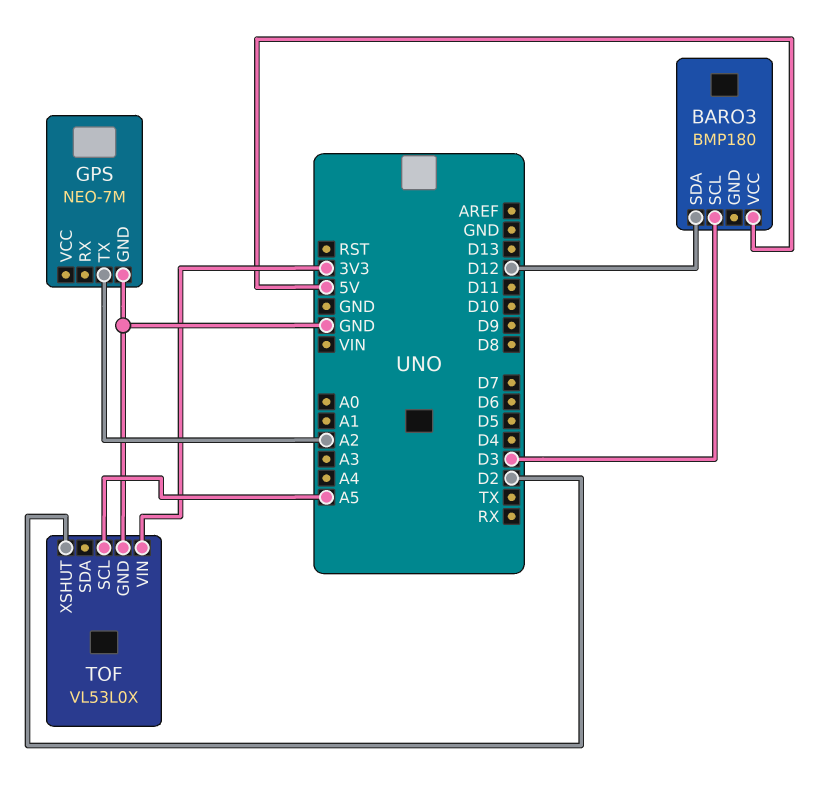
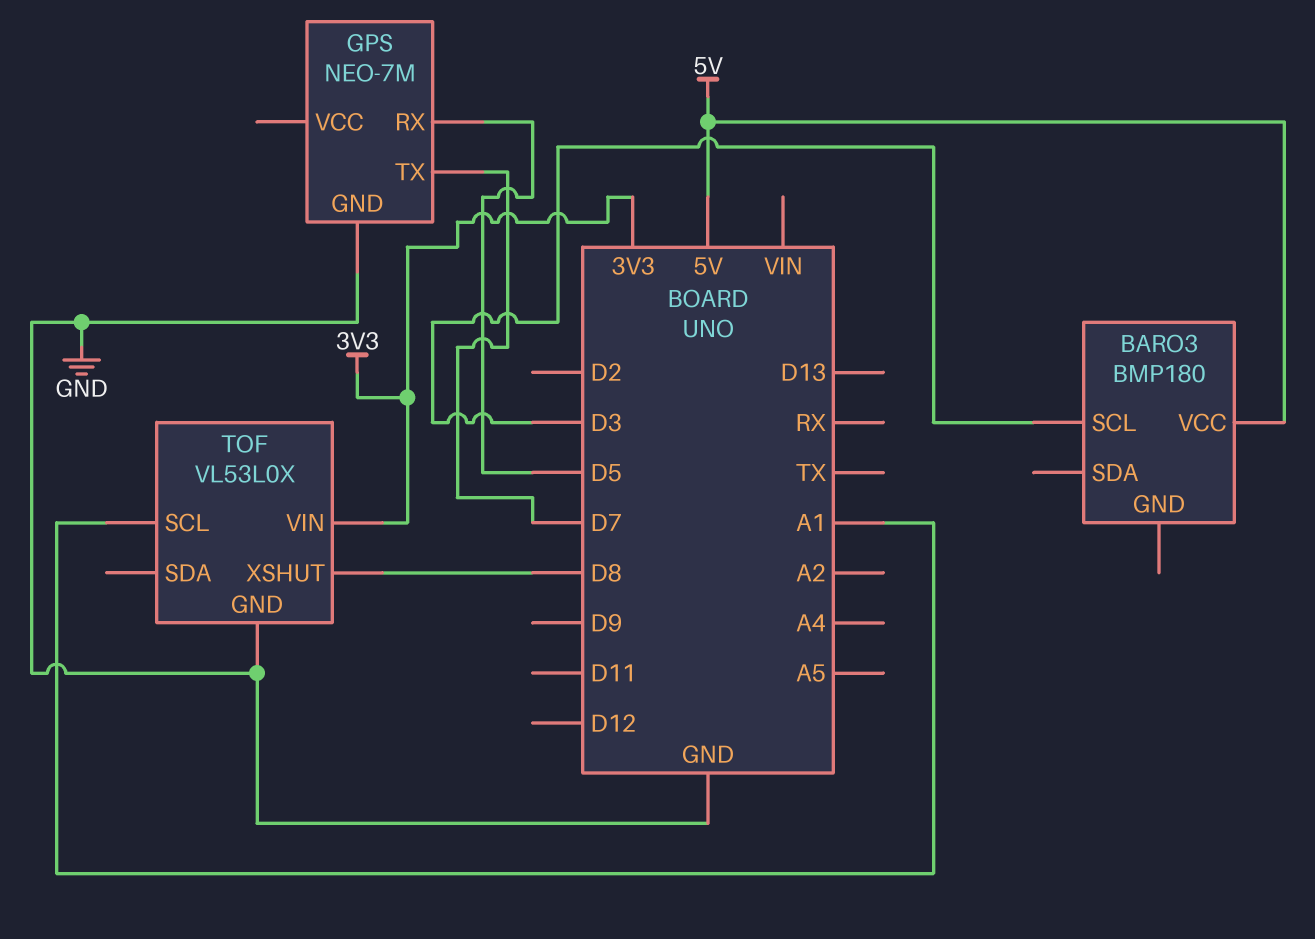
BARO3 pin SDA: D12 -> none
GPS pin RX: none -> D5
GPS pin TX: A2 -> D7
TOF pin SCL: A5 -> A1
TOF pin XSHUT: D2 -> D8

